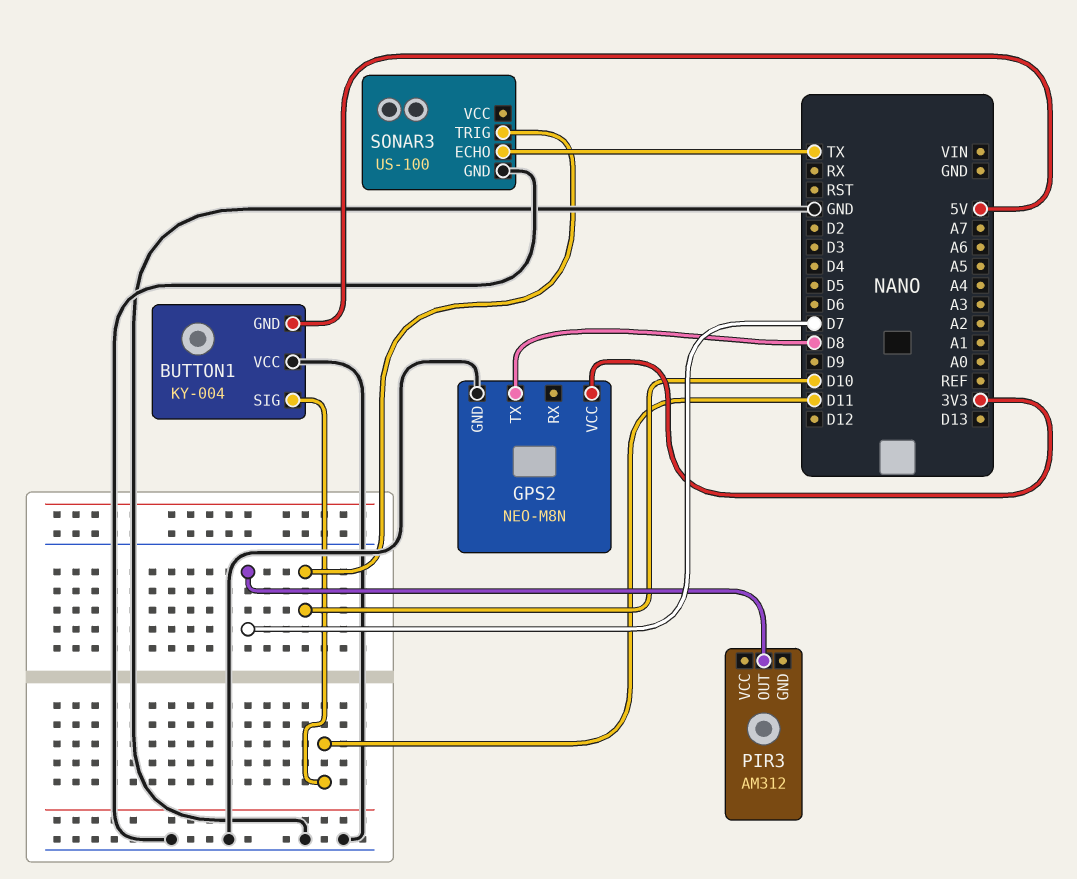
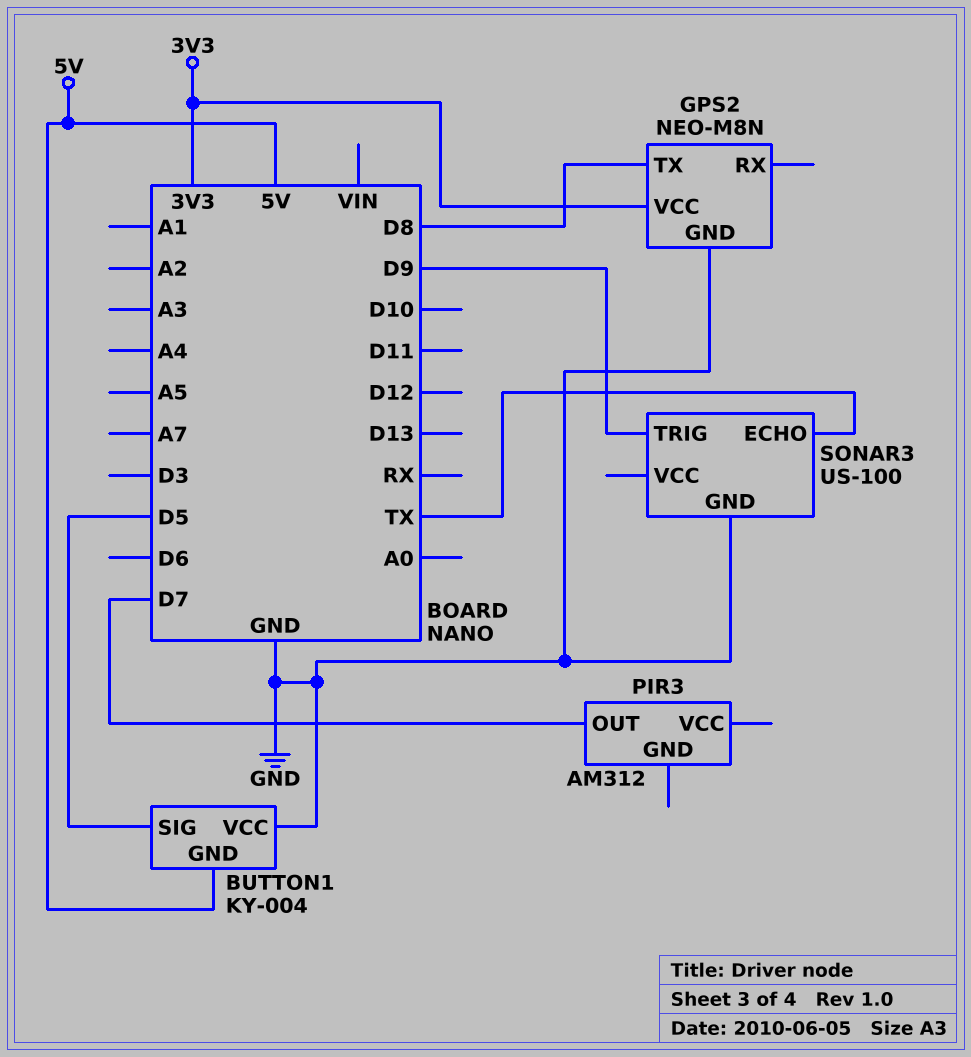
BUTTON1 pin SIG: D11 -> D5
SONAR3 pin TRIG: D10 -> D9

